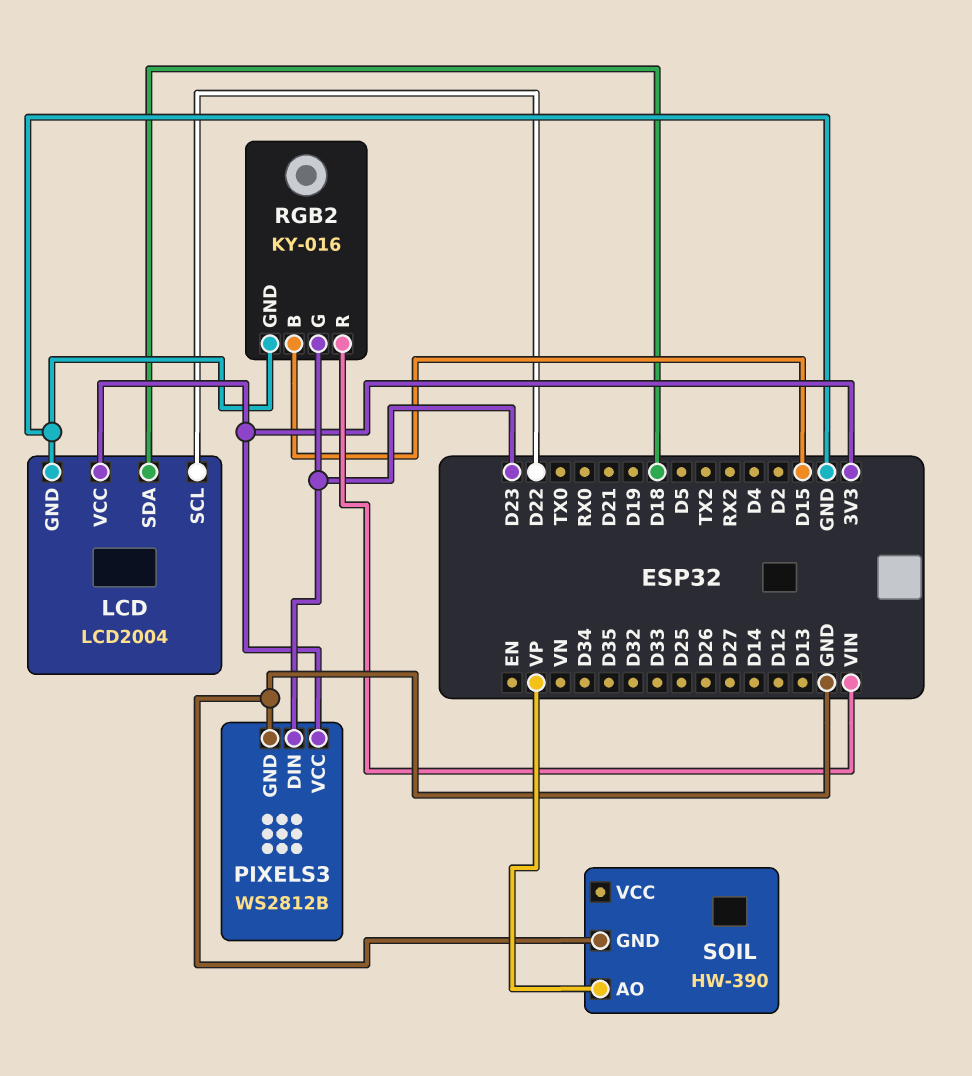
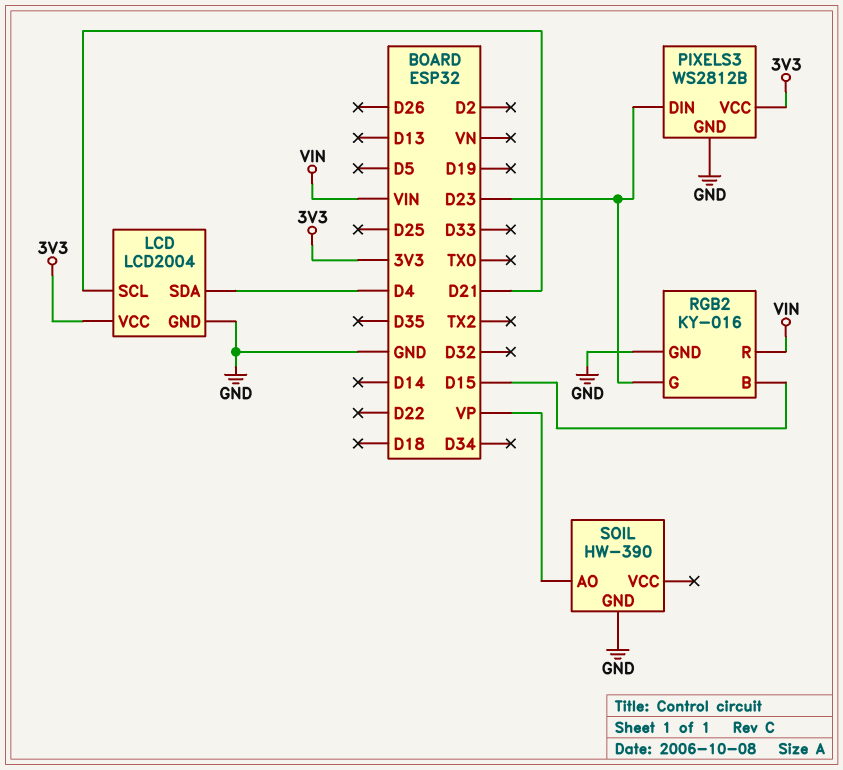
LCD pin SCL: D22 -> D21
LCD pin SDA: D18 -> D4

